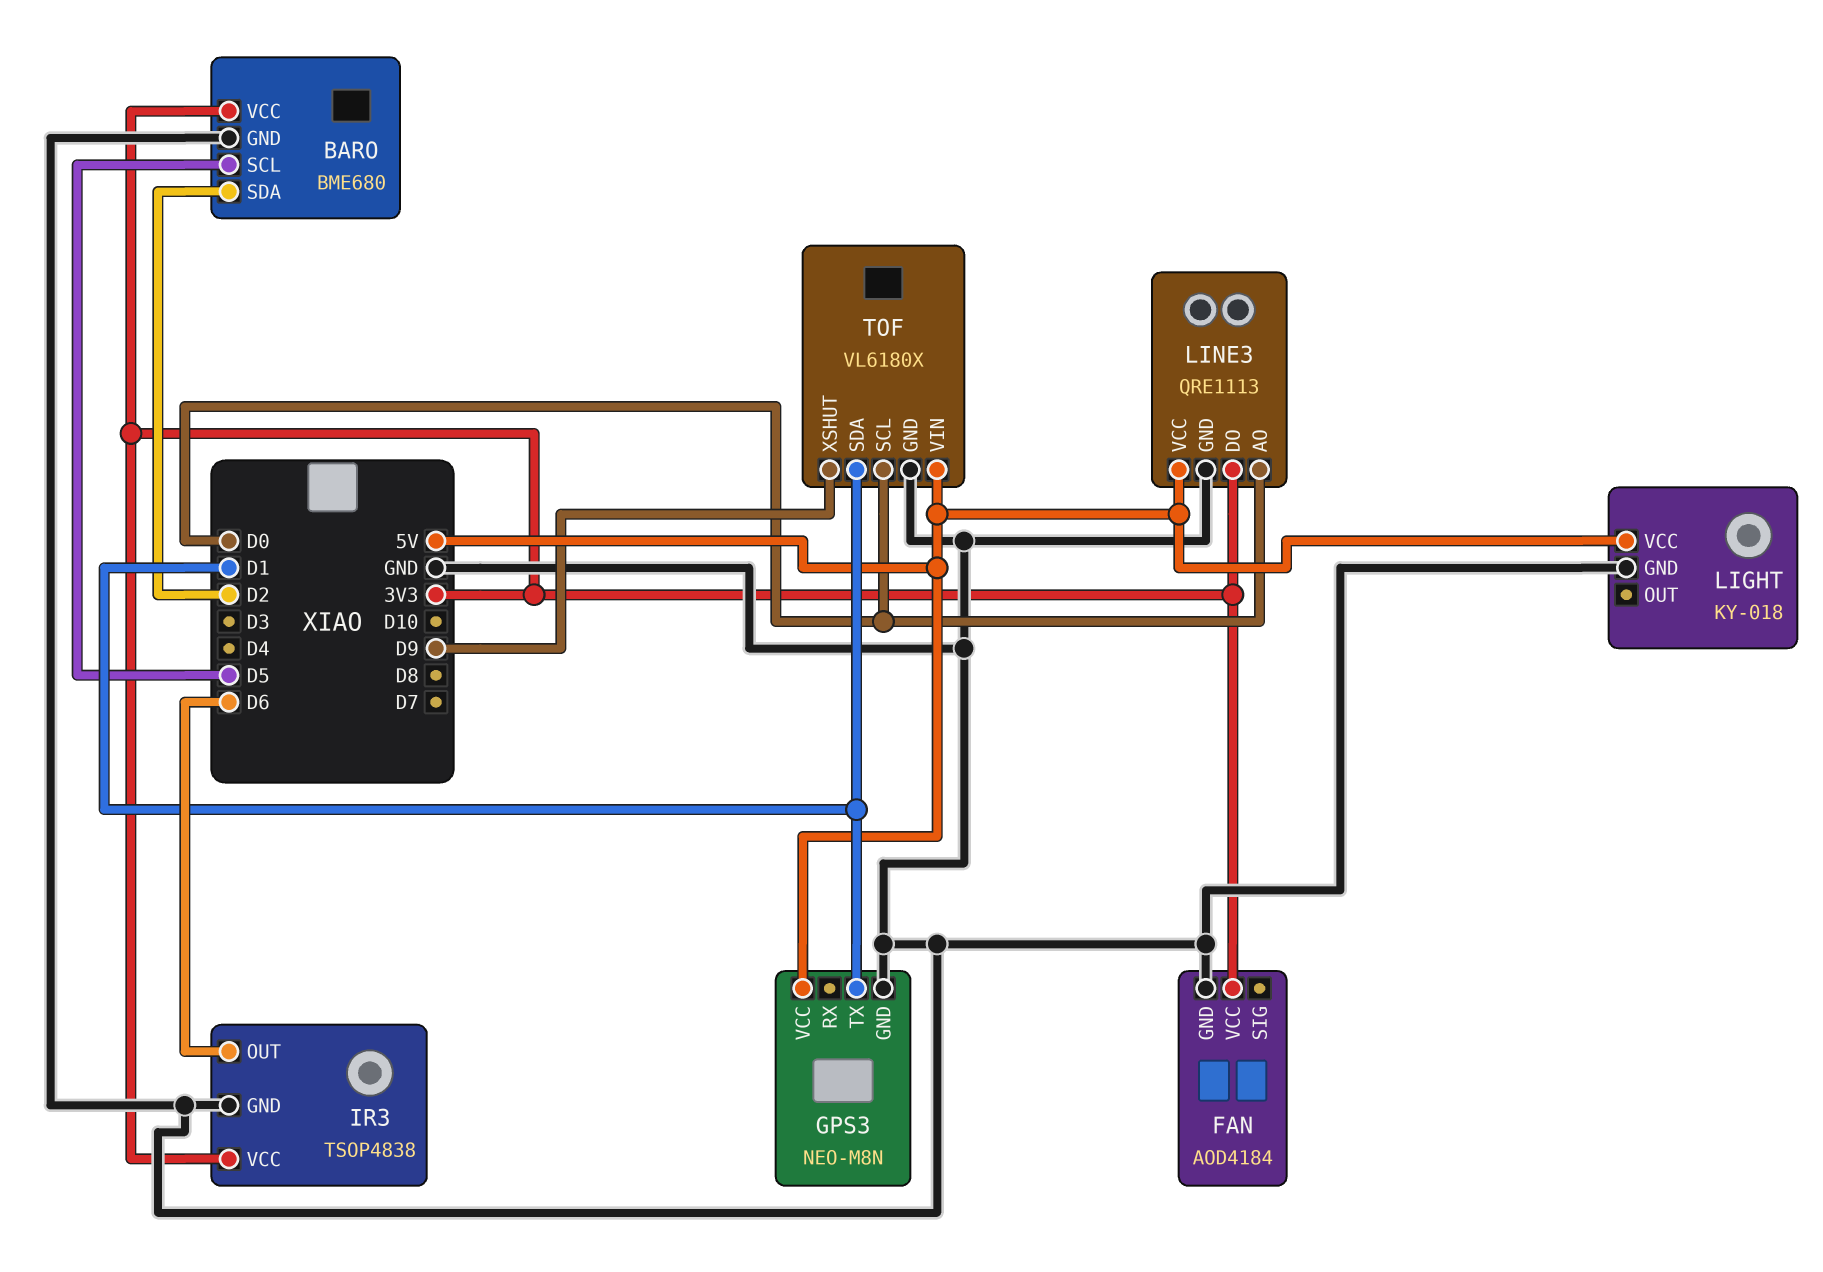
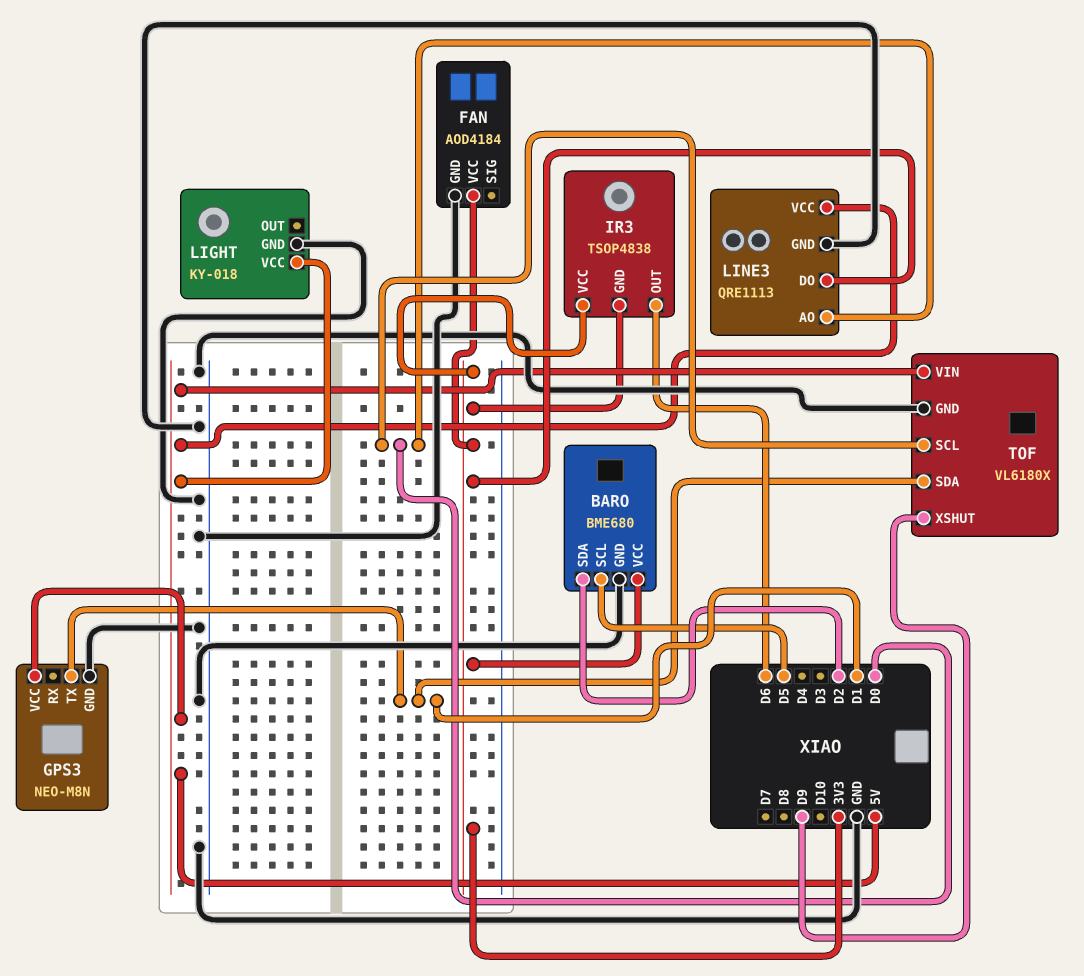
IR3 pin GND: GND -> 3V3

